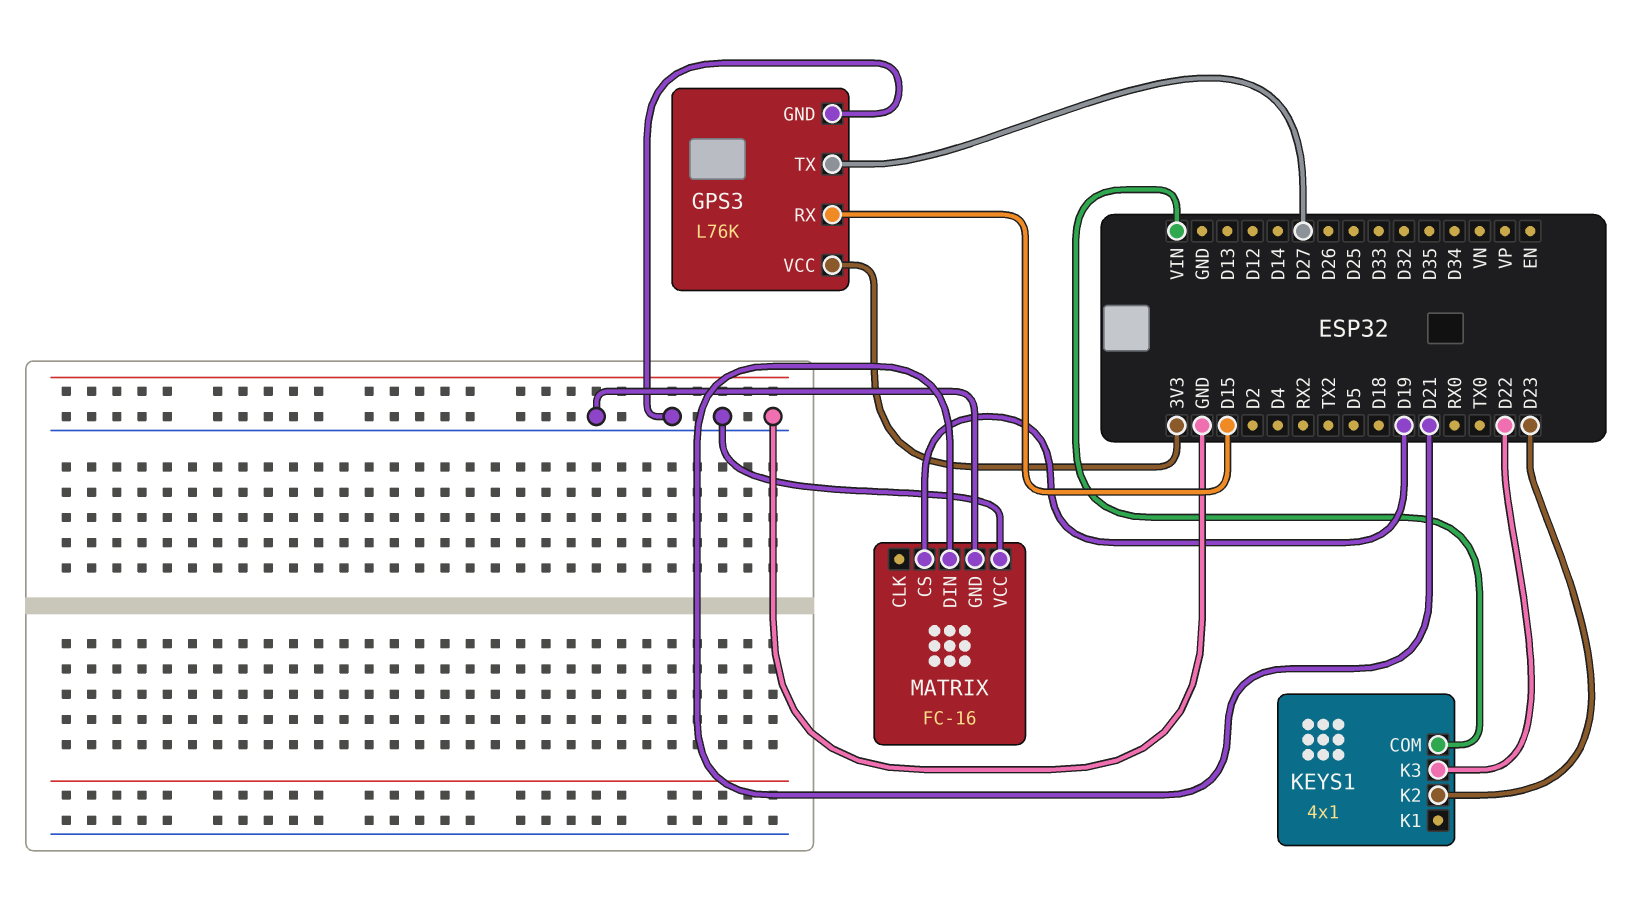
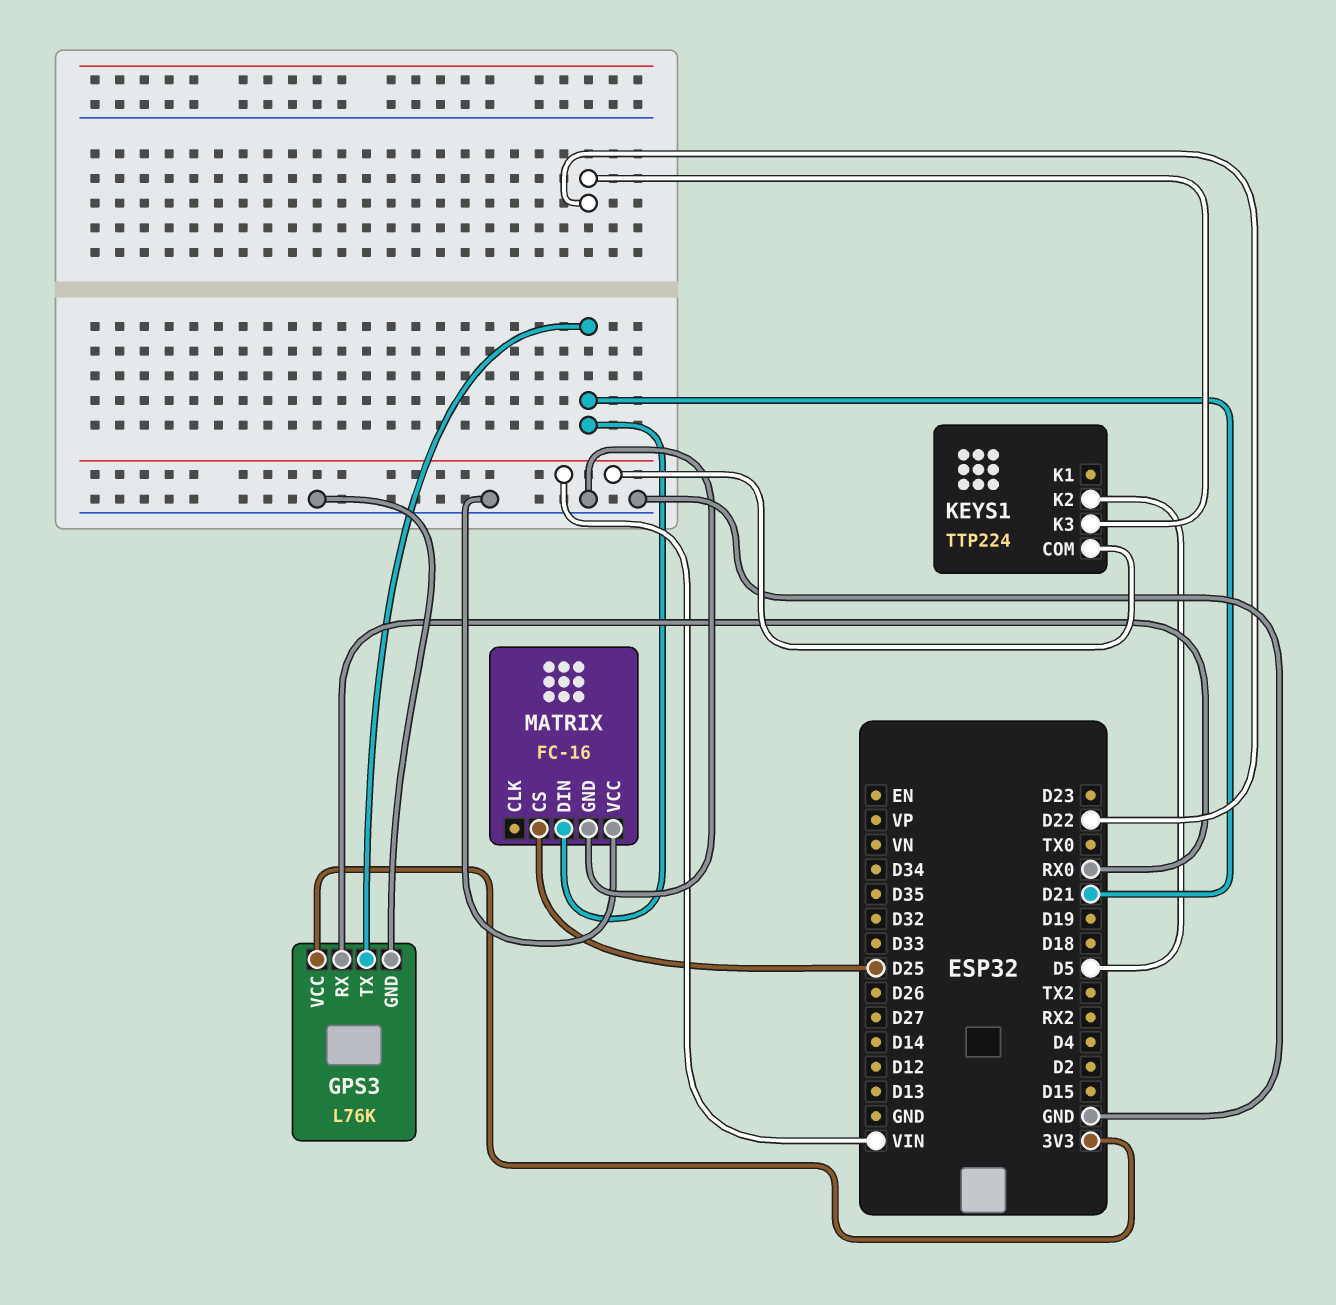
GPS3 pin RX: D15 -> RX0
GPS3 pin TX: D27 -> D21
KEYS1: 4x1 -> TTP224
KEYS1 pin K2: D23 -> D5
MATRIX pin CS: D19 -> D25

